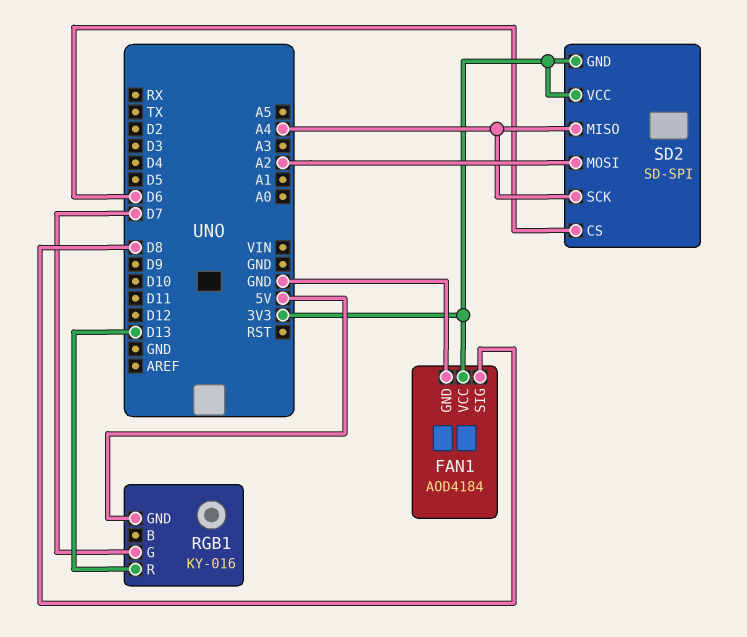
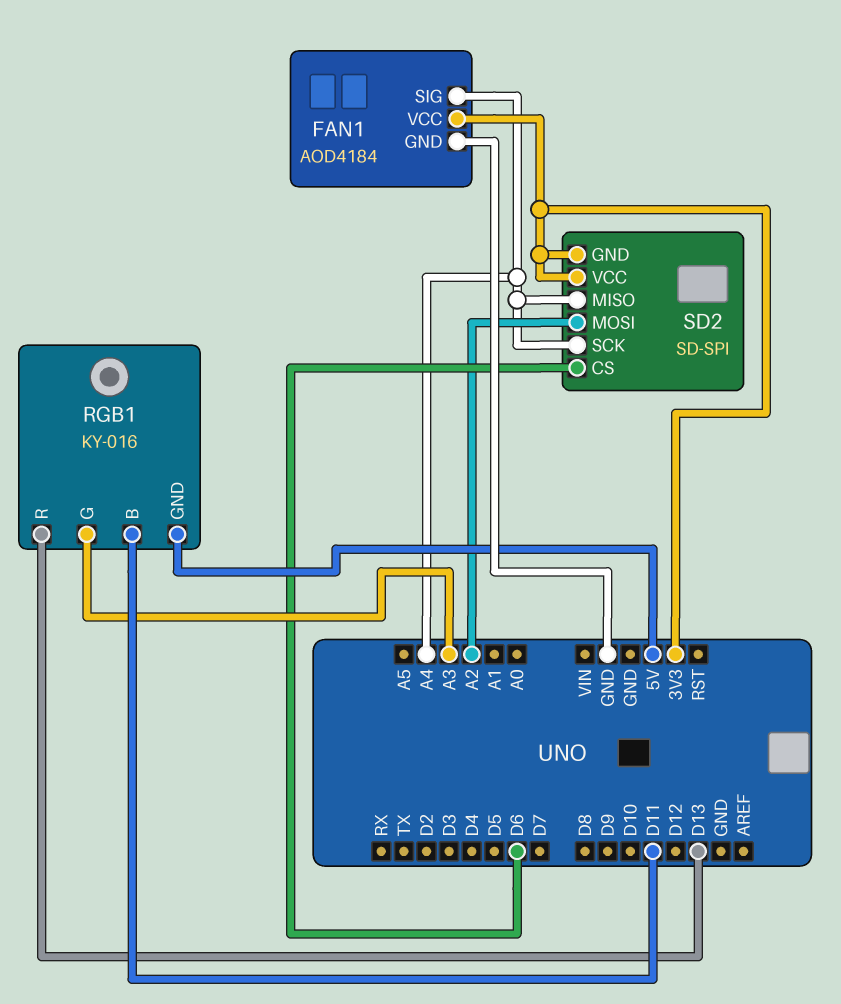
FAN1 pin SIG: D8 -> A4
RGB1 pin B: none -> D11
RGB1 pin G: D7 -> A3

